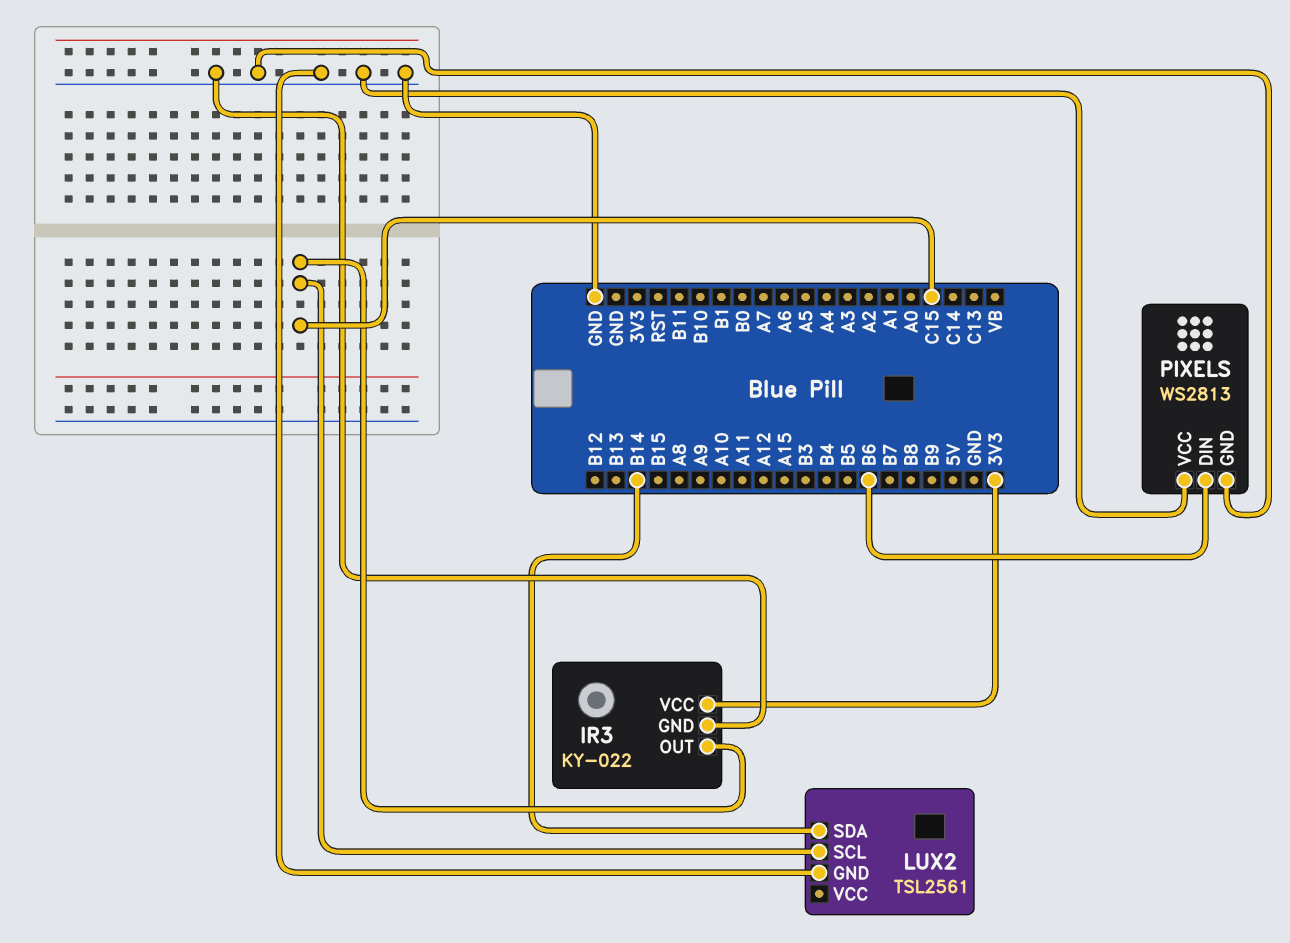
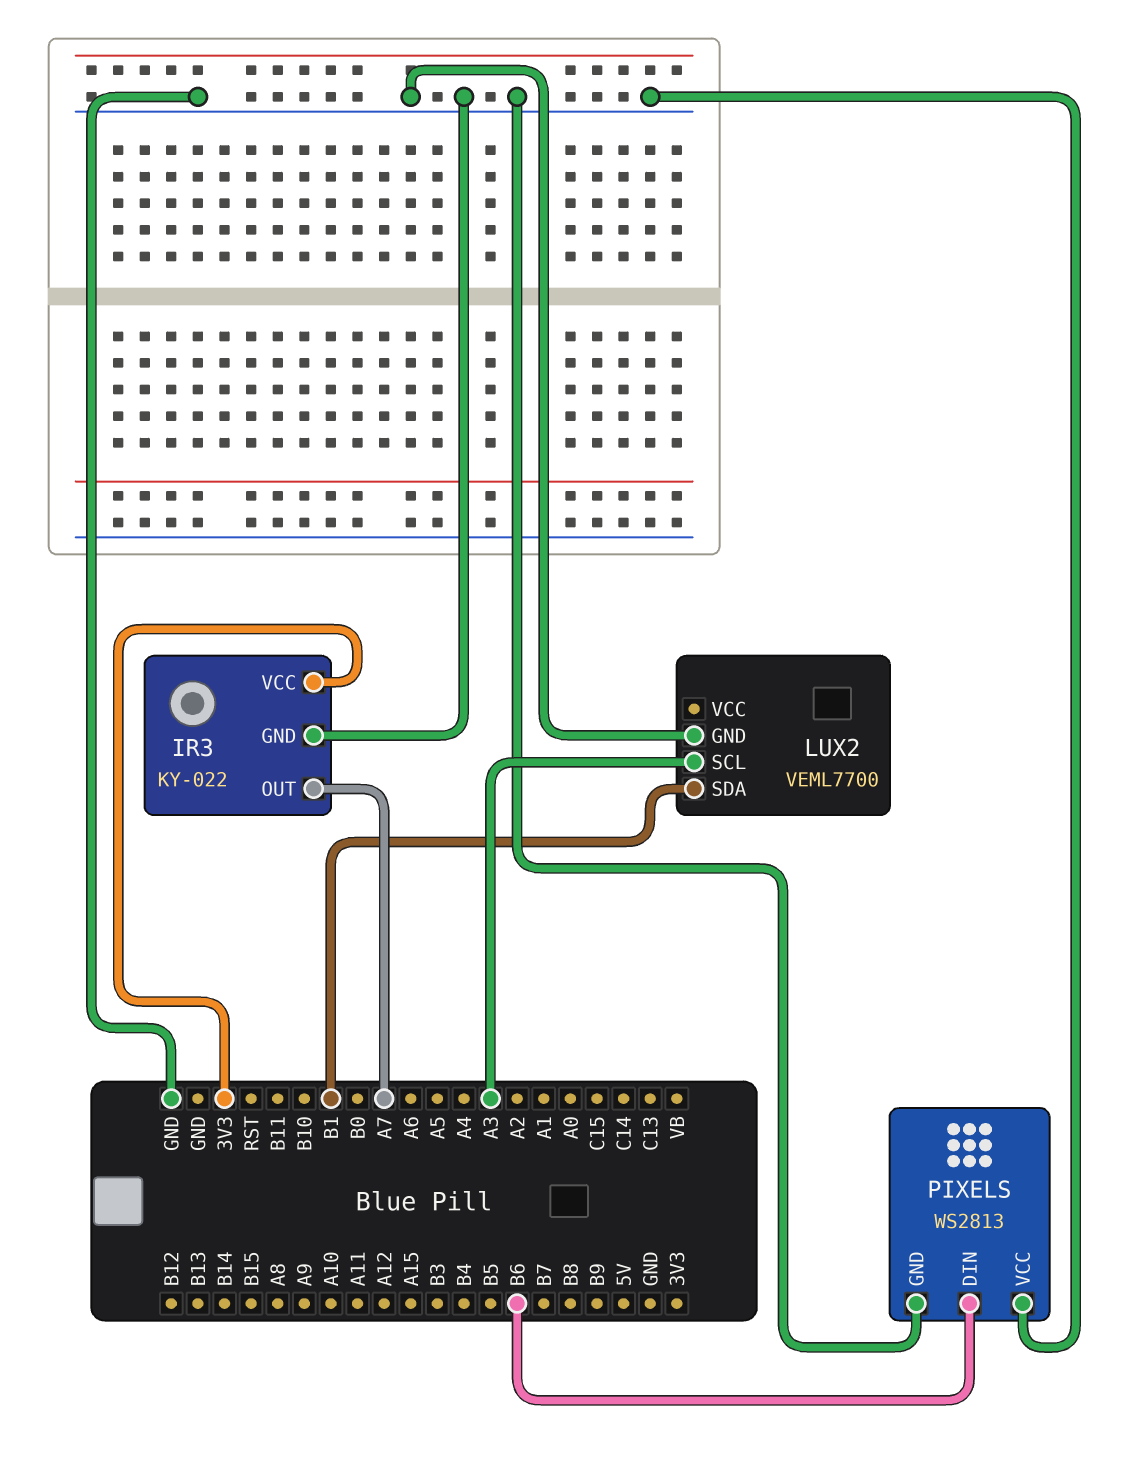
IR3 pin OUT: C15 -> A7
LUX2: TSL2561 -> VEML7700
LUX2 pin SCL: C15 -> A3
LUX2 pin SDA: B14 -> B1

